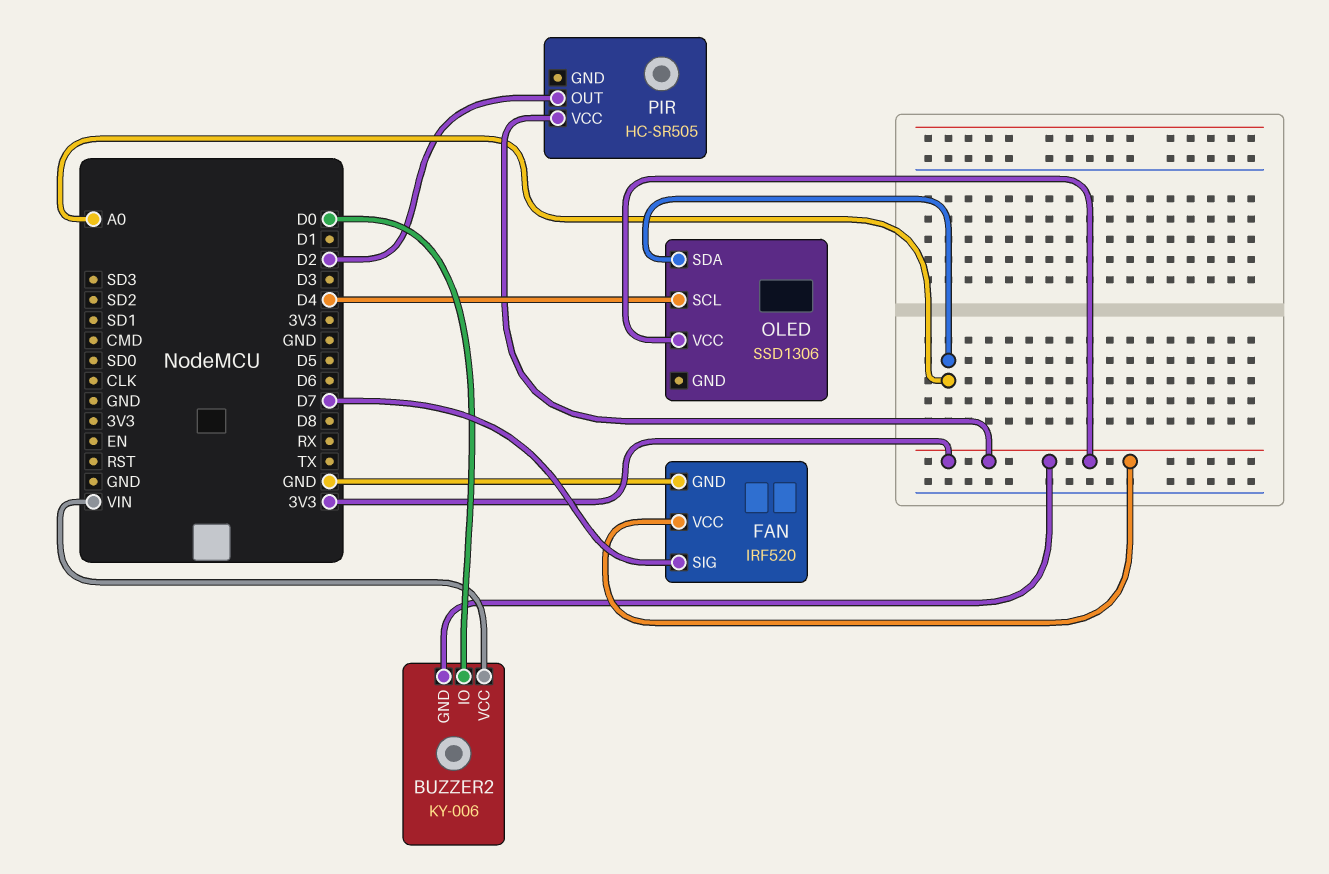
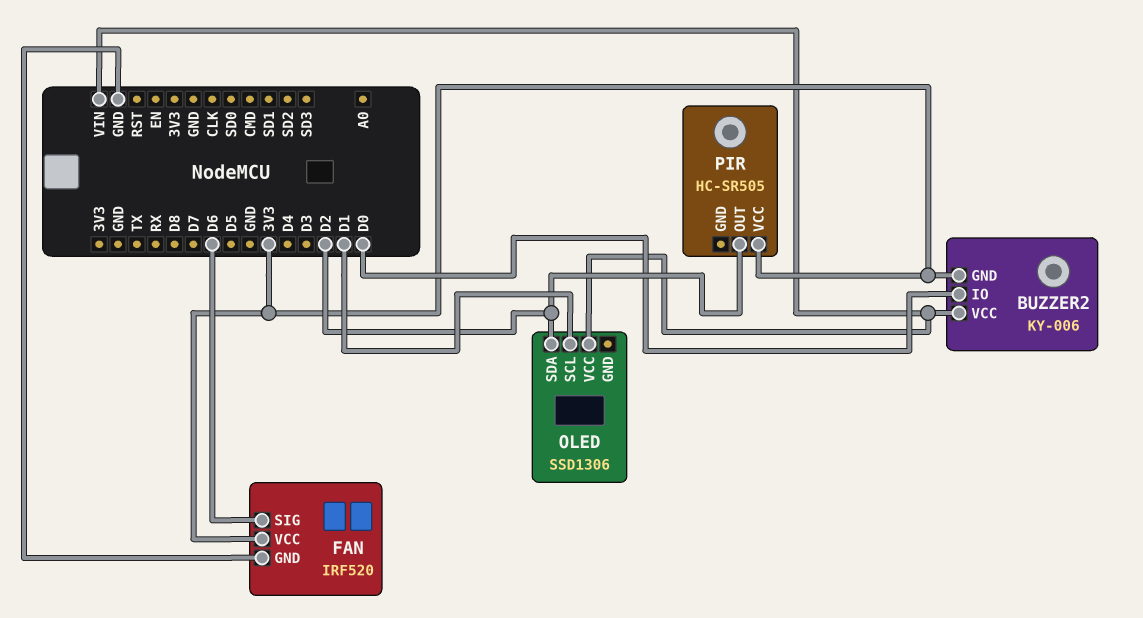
FAN pin SIG: D7 -> D6
OLED pin SCL: D4 -> D1
OLED pin SDA: A0 -> D2
OLED pin VCC: 3V3 -> VIN

